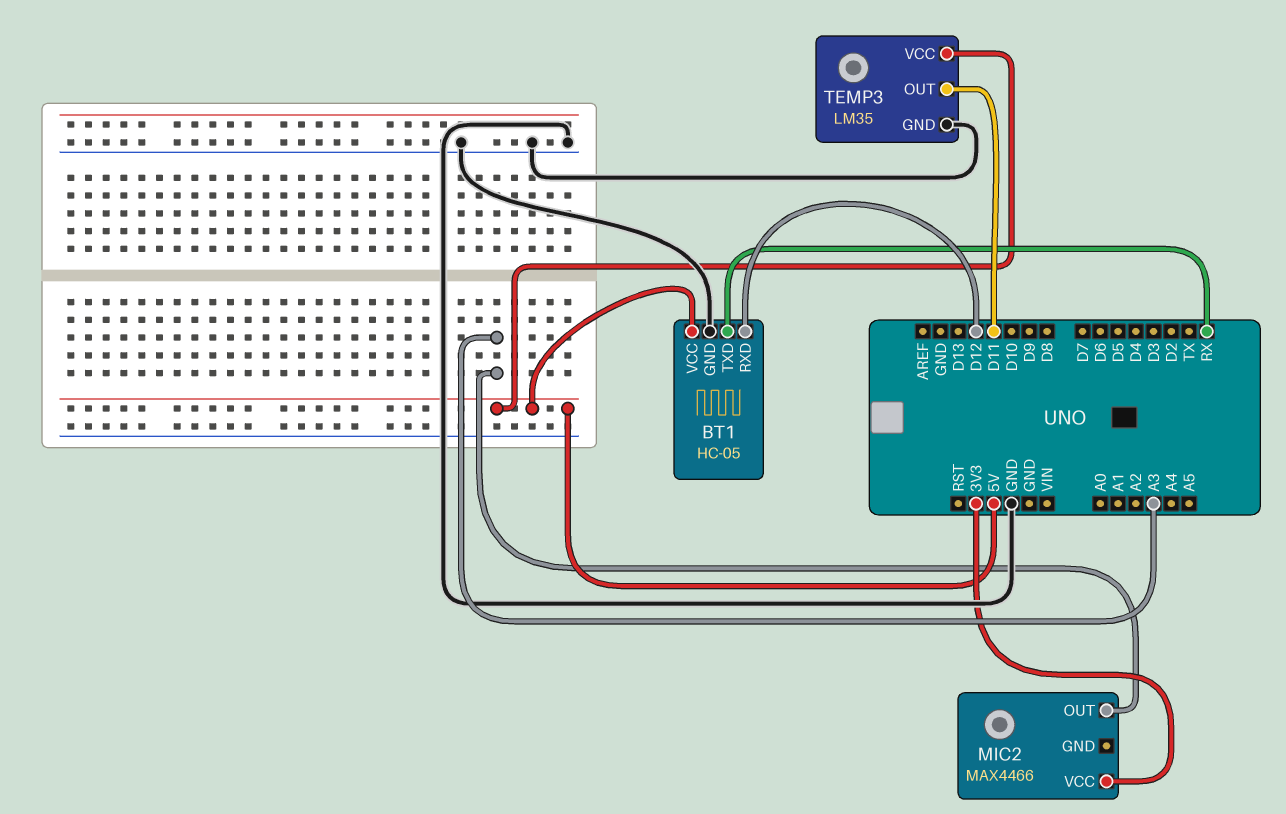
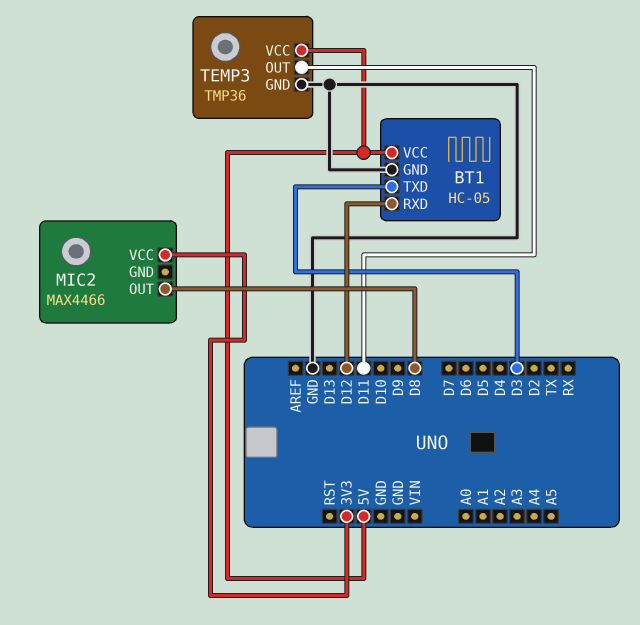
BT1 pin TXD: RX -> D3
MIC2 pin OUT: A3 -> D8
TEMP3: LM35 -> TMP36

